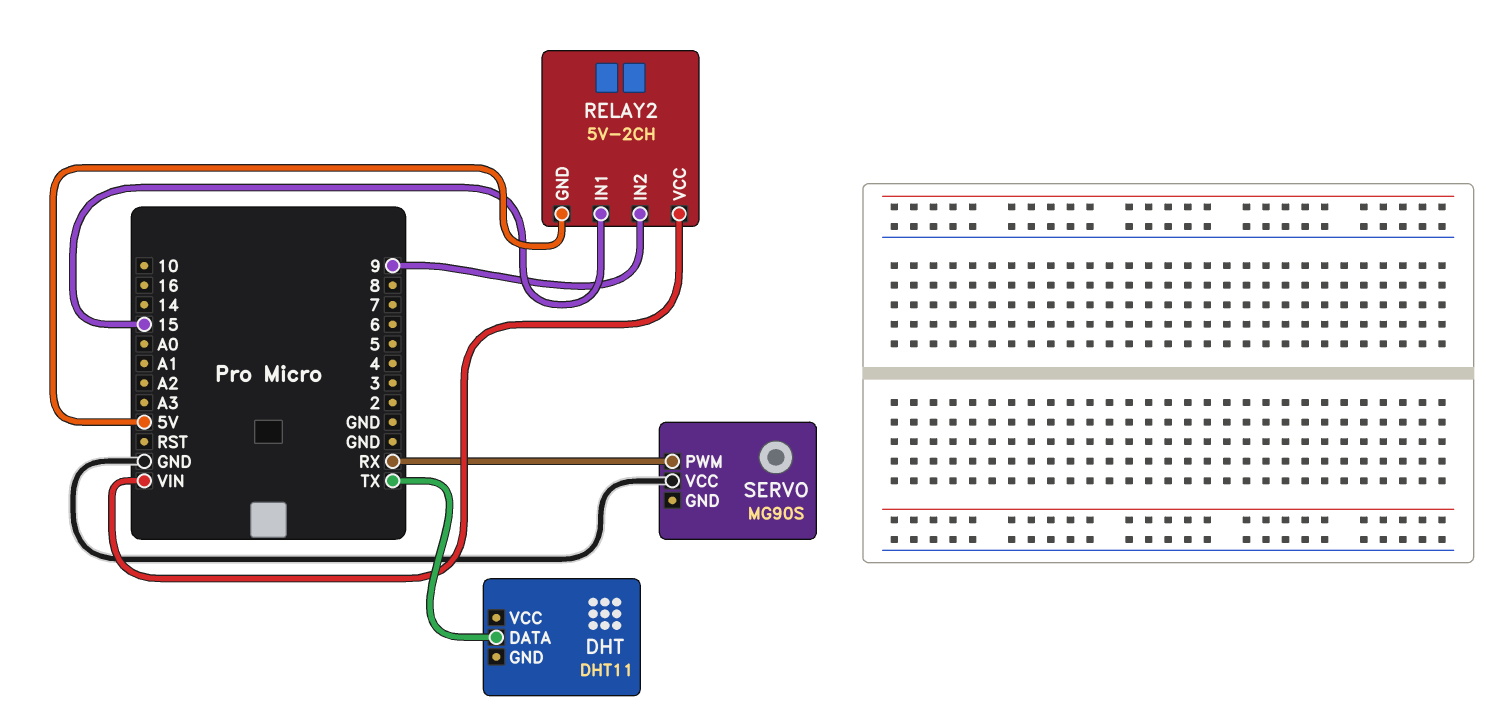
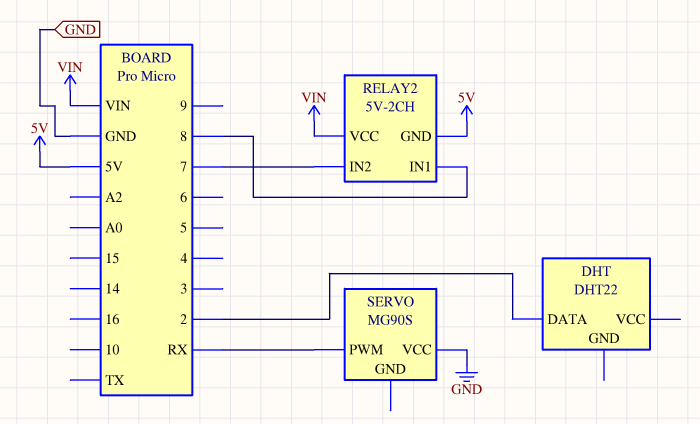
DHT: DHT11 -> DHT22
DHT pin DATA: TX -> 2
RELAY2 pin IN1: 15 -> 8
RELAY2 pin IN2: 9 -> 7

